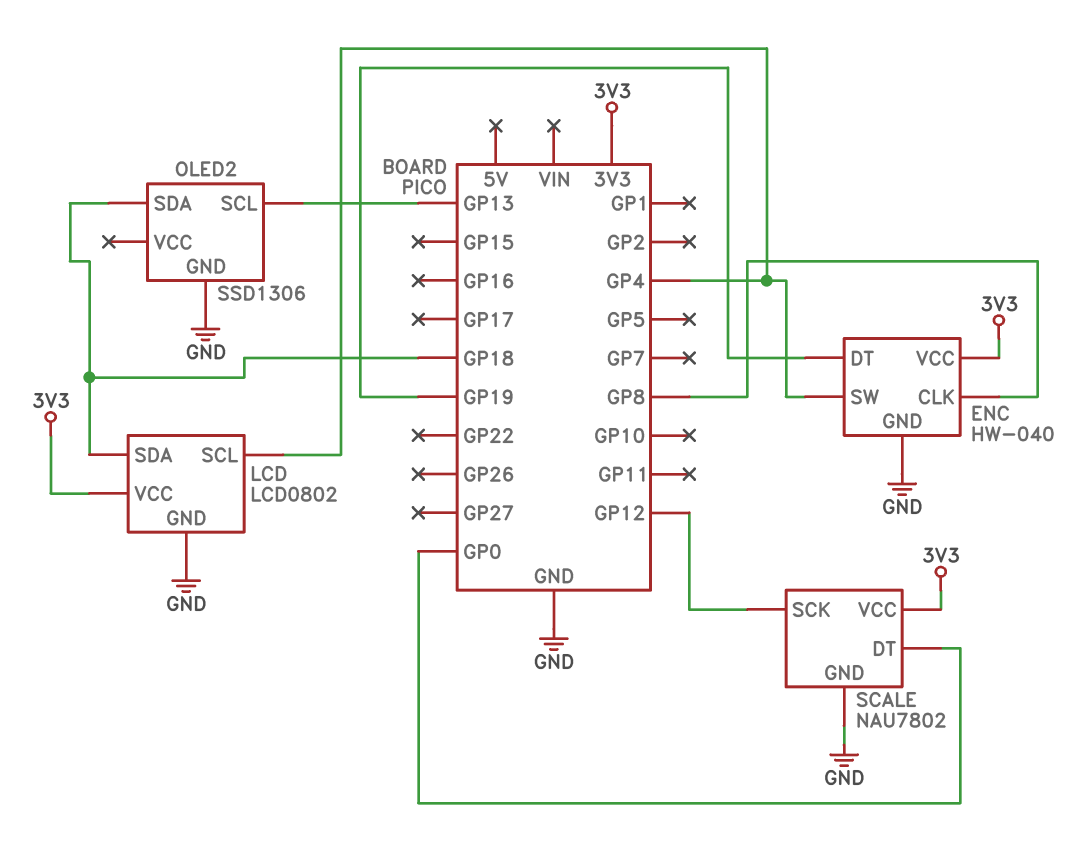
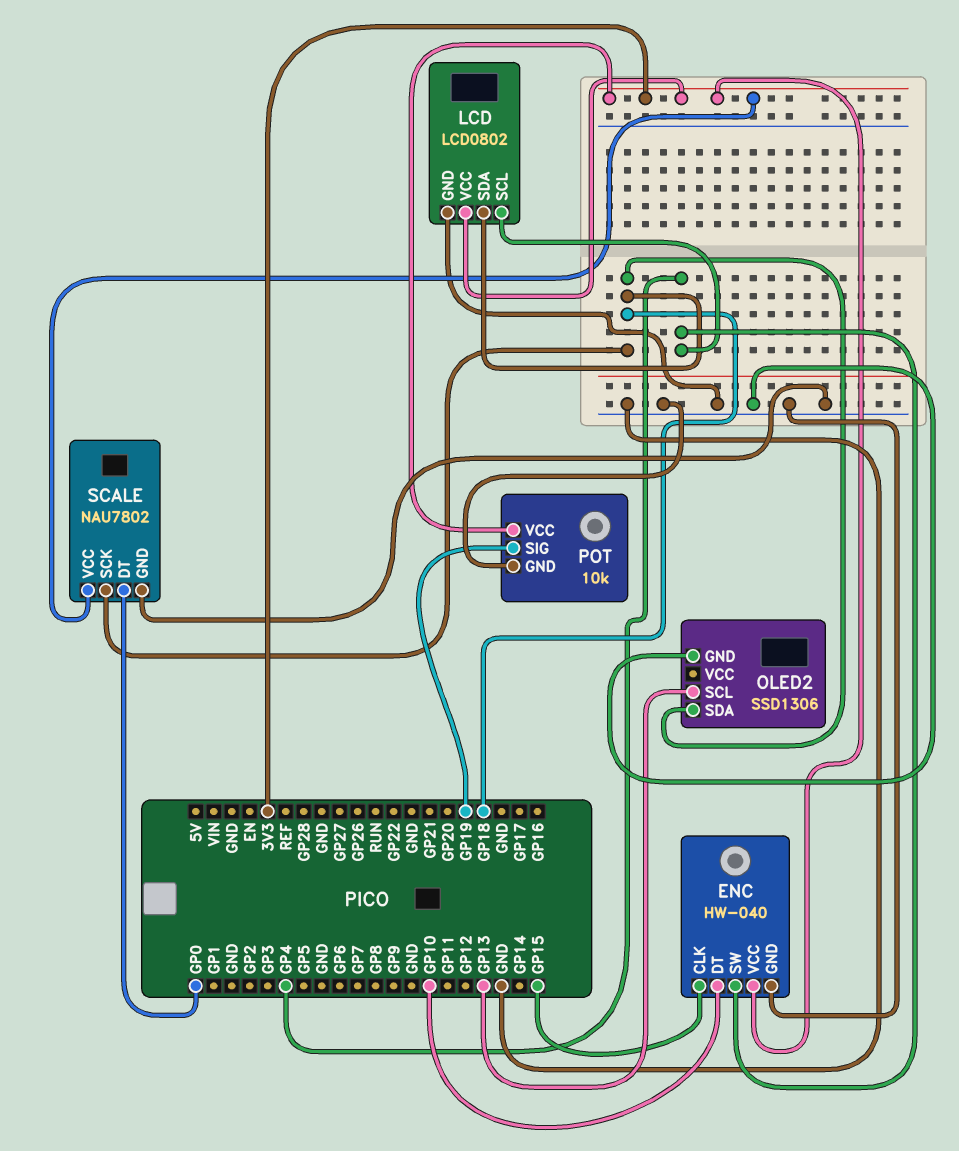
ENC pin CLK: GP8 -> GP15
ENC pin DT: GP19 -> GP10
POT: none -> 10k
POT pin GND: none -> GND
POT pin SIG: none -> GP19
POT pin VCC: none -> 3V3
SCALE pin SCK: GP12 -> GP18

